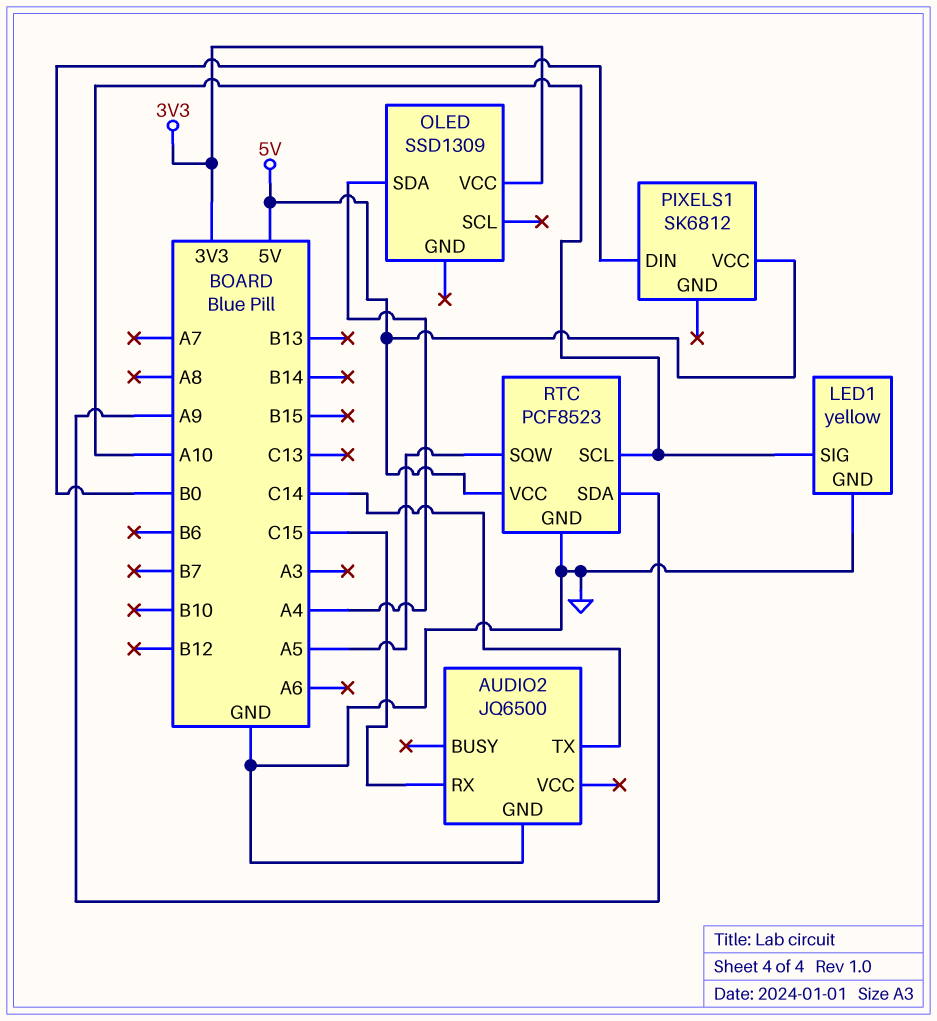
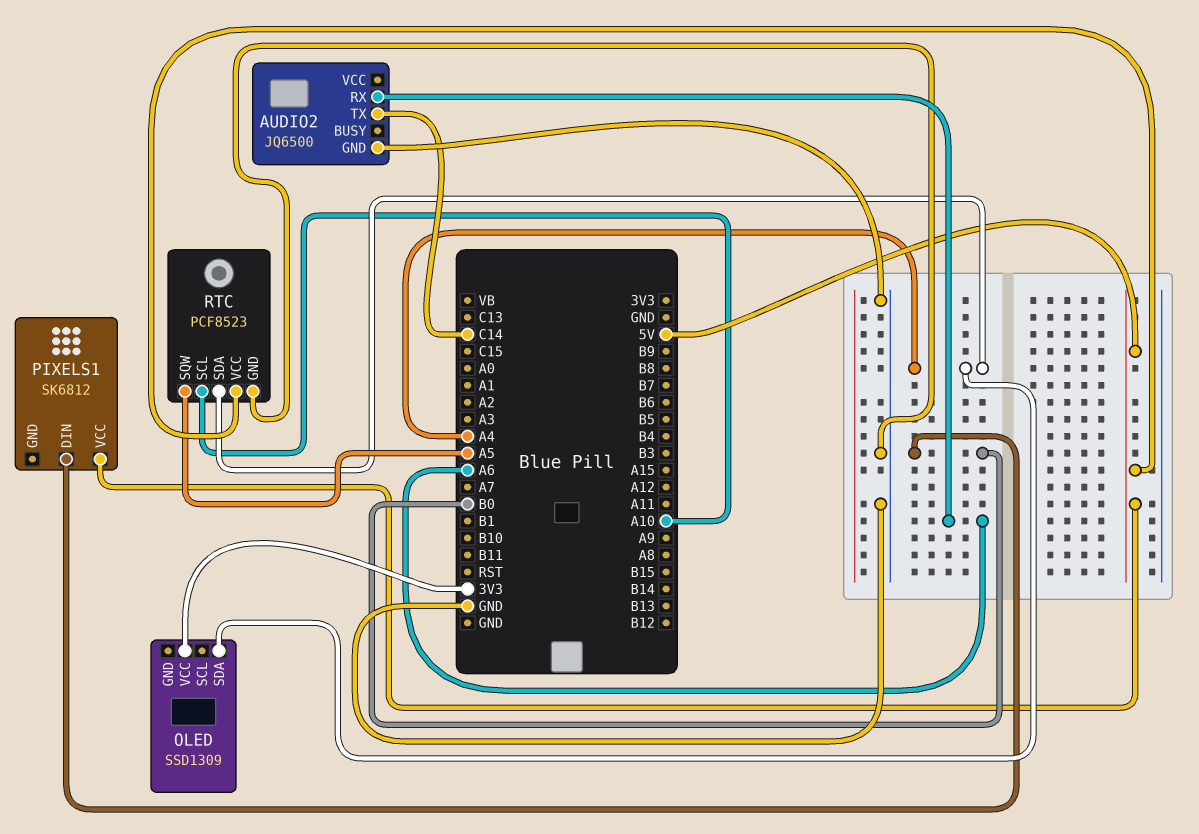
AUDIO2 pin RX: C15 -> A6
LED1: yellow -> none
LED1 pin GND: GND -> none
LED1 pin SIG: A10 -> none
RTC pin SDA: A9 -> A4

